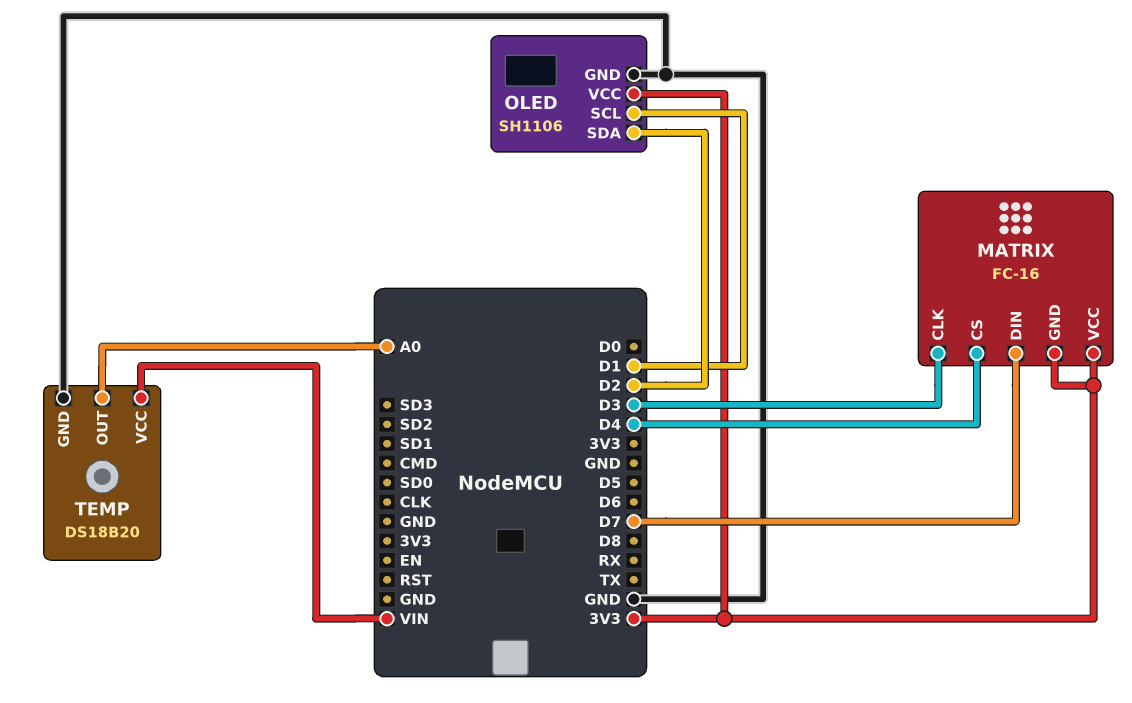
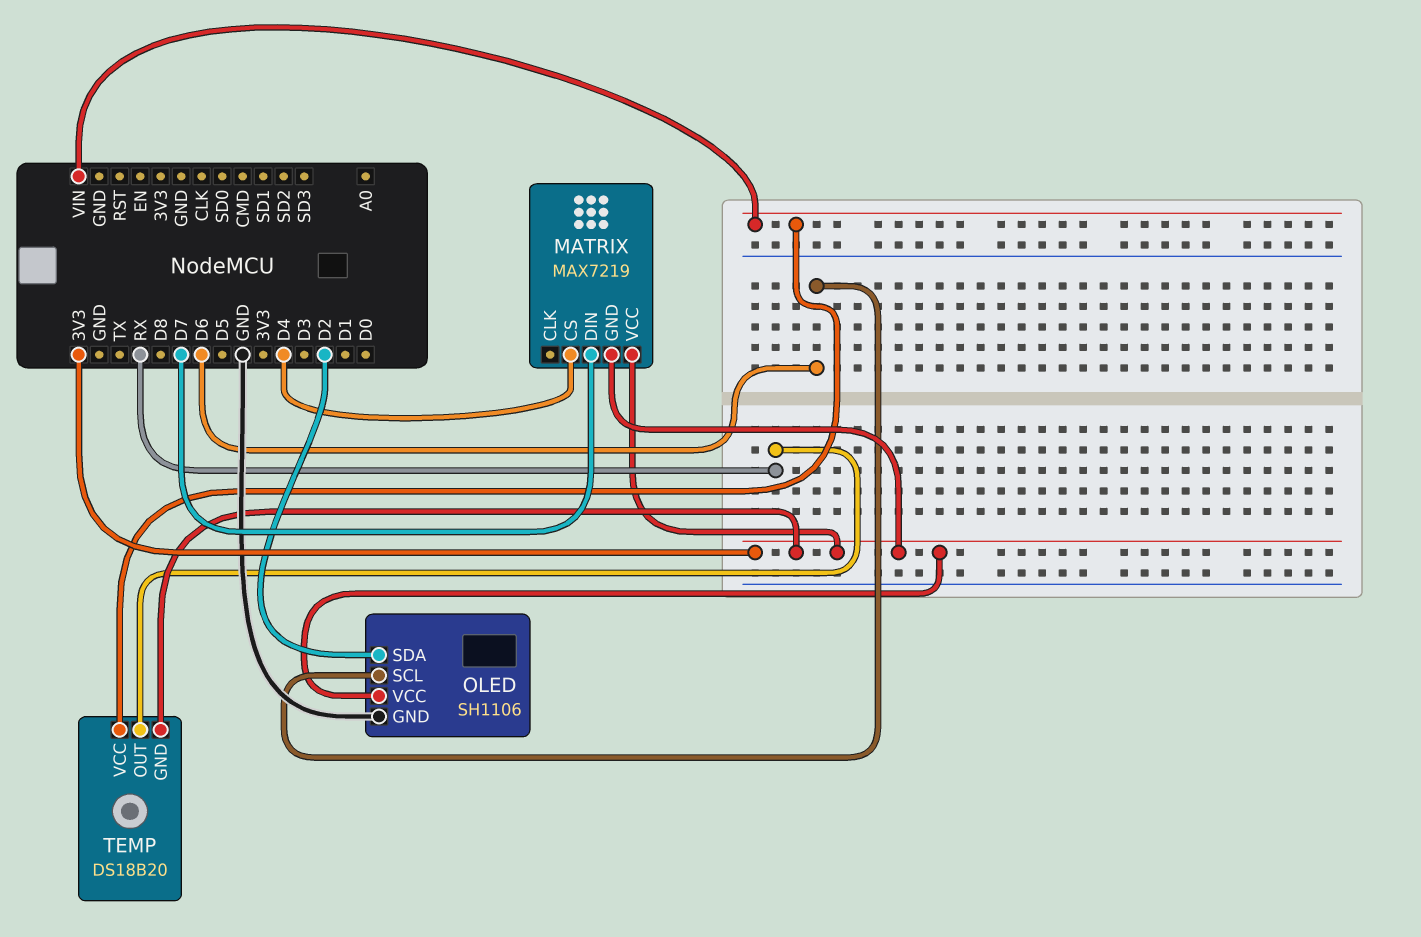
MATRIX: FC-16 -> MAX7219
MATRIX pin CLK: D3 -> none
OLED pin SCL: D1 -> D6
TEMP pin GND: GND -> 3V3
TEMP pin OUT: A0 -> RX

